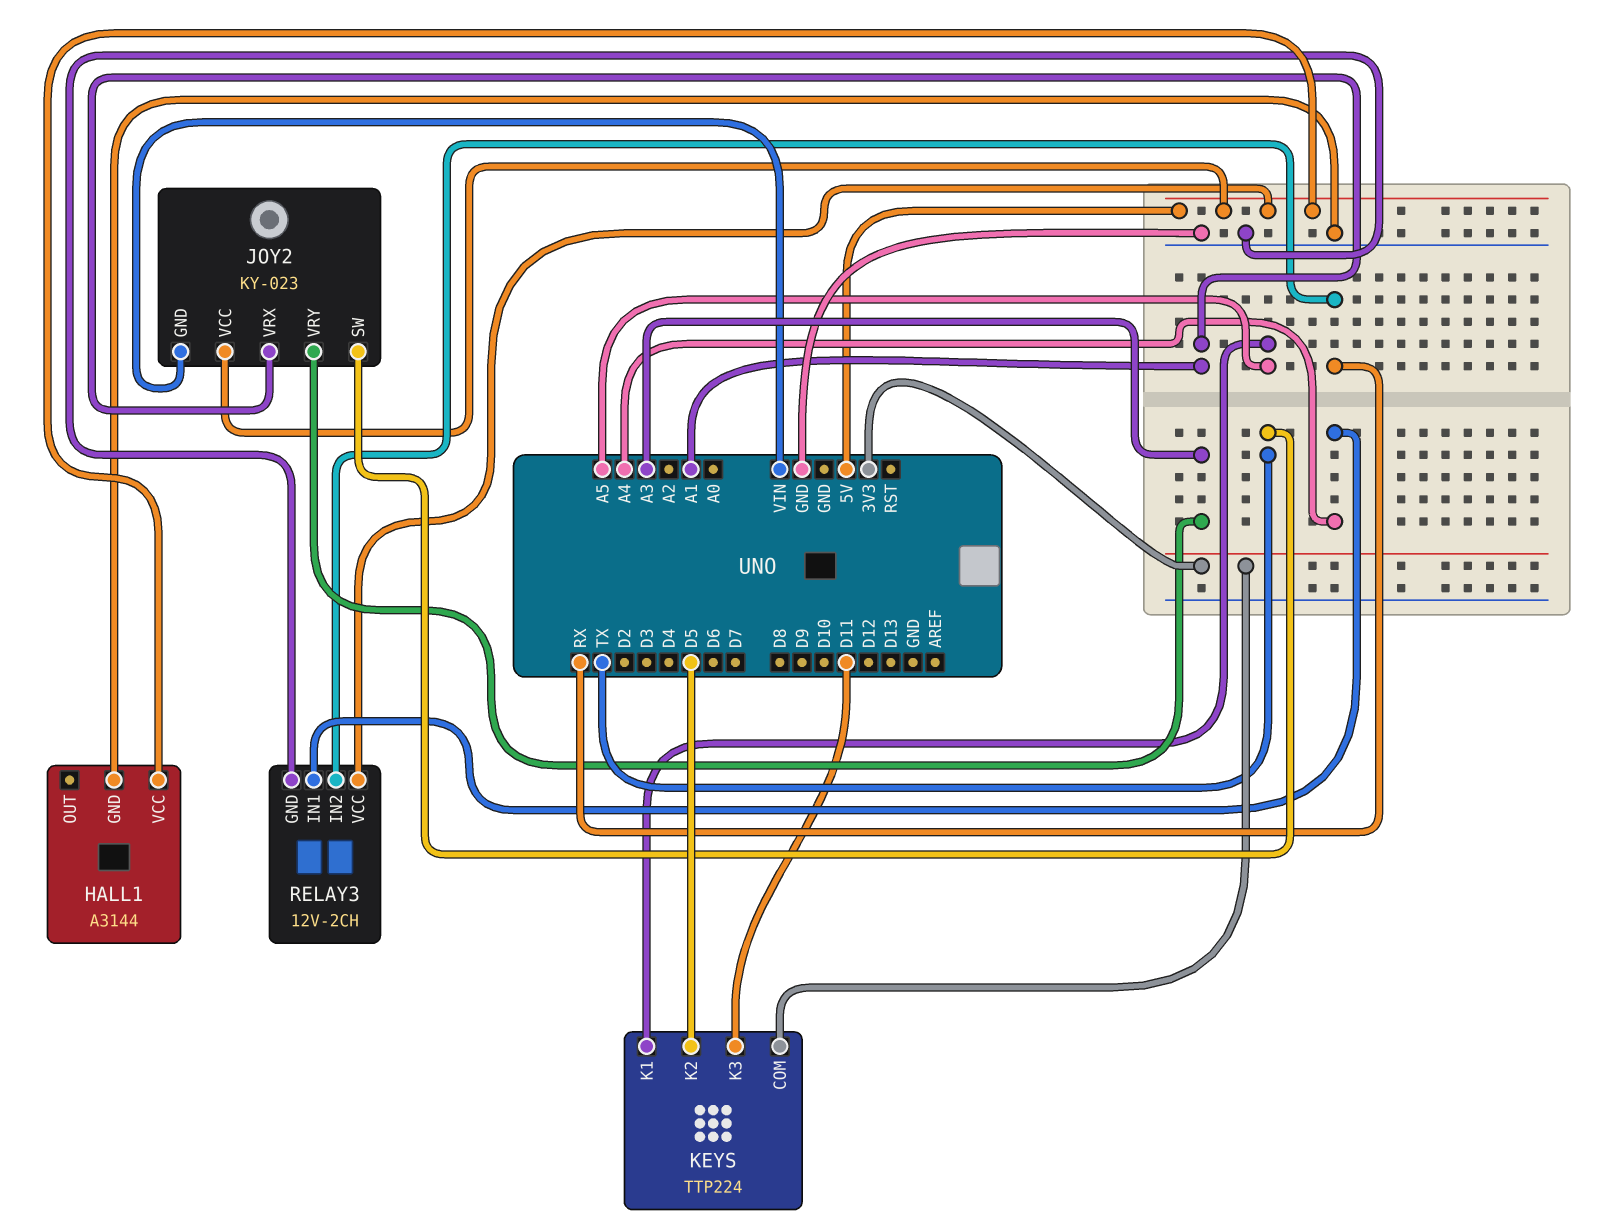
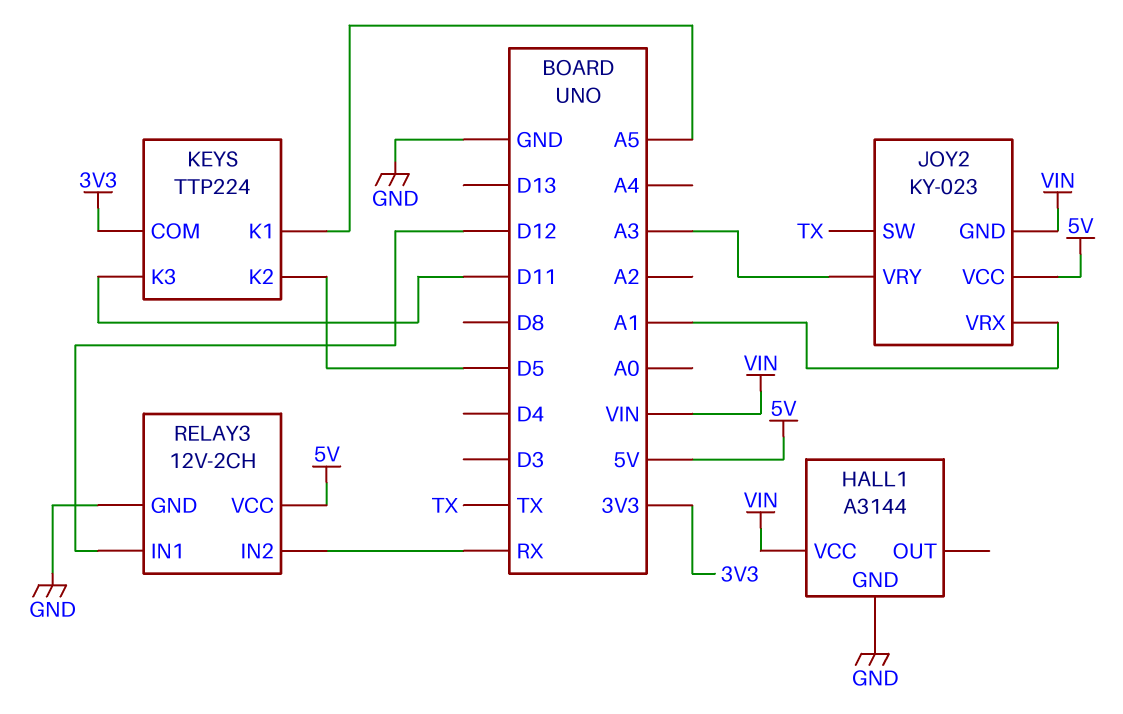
HALL1 pin VCC: 5V -> VIN
RELAY3 pin IN1: A4 -> D12

